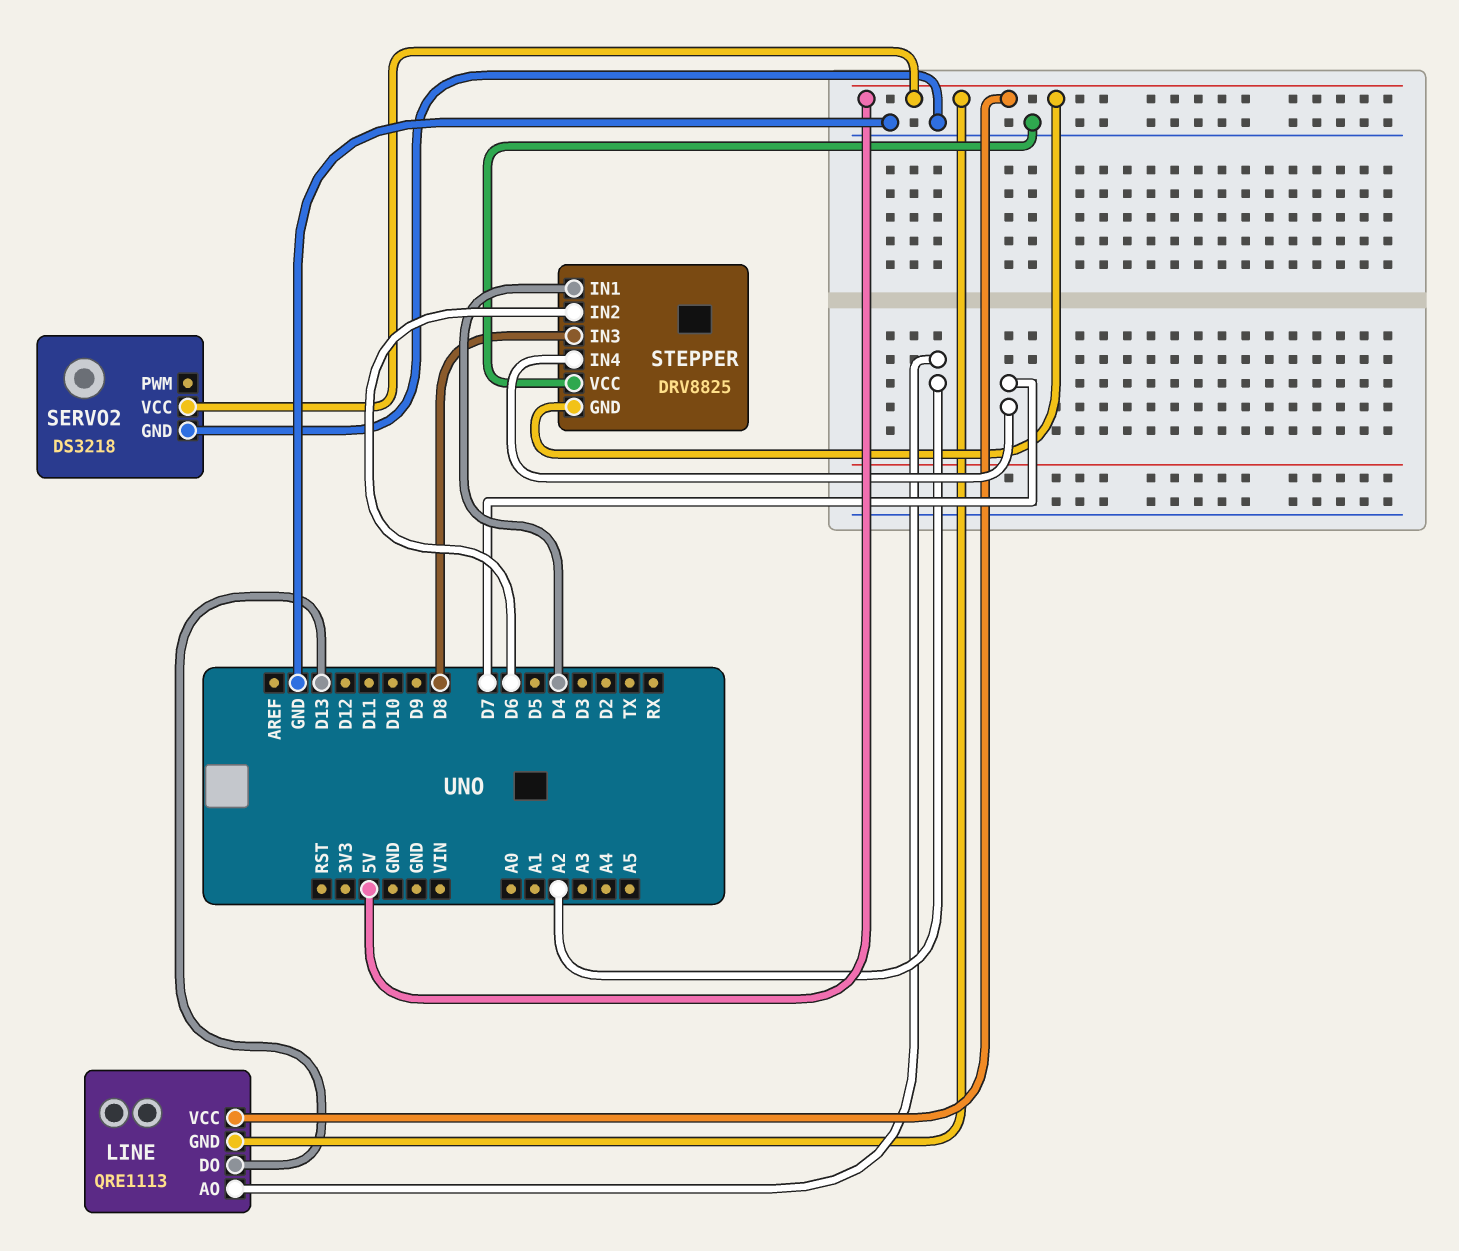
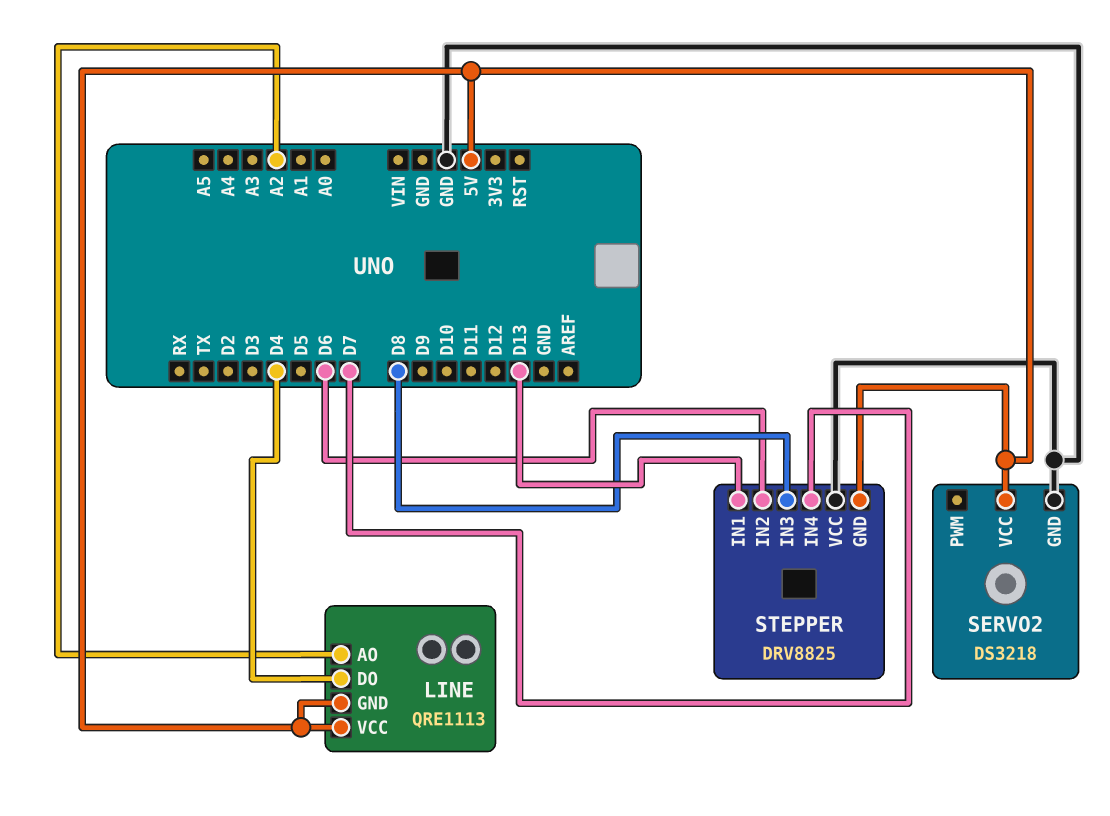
LINE pin DO: D13 -> D4
STEPPER pin IN1: D4 -> D13

